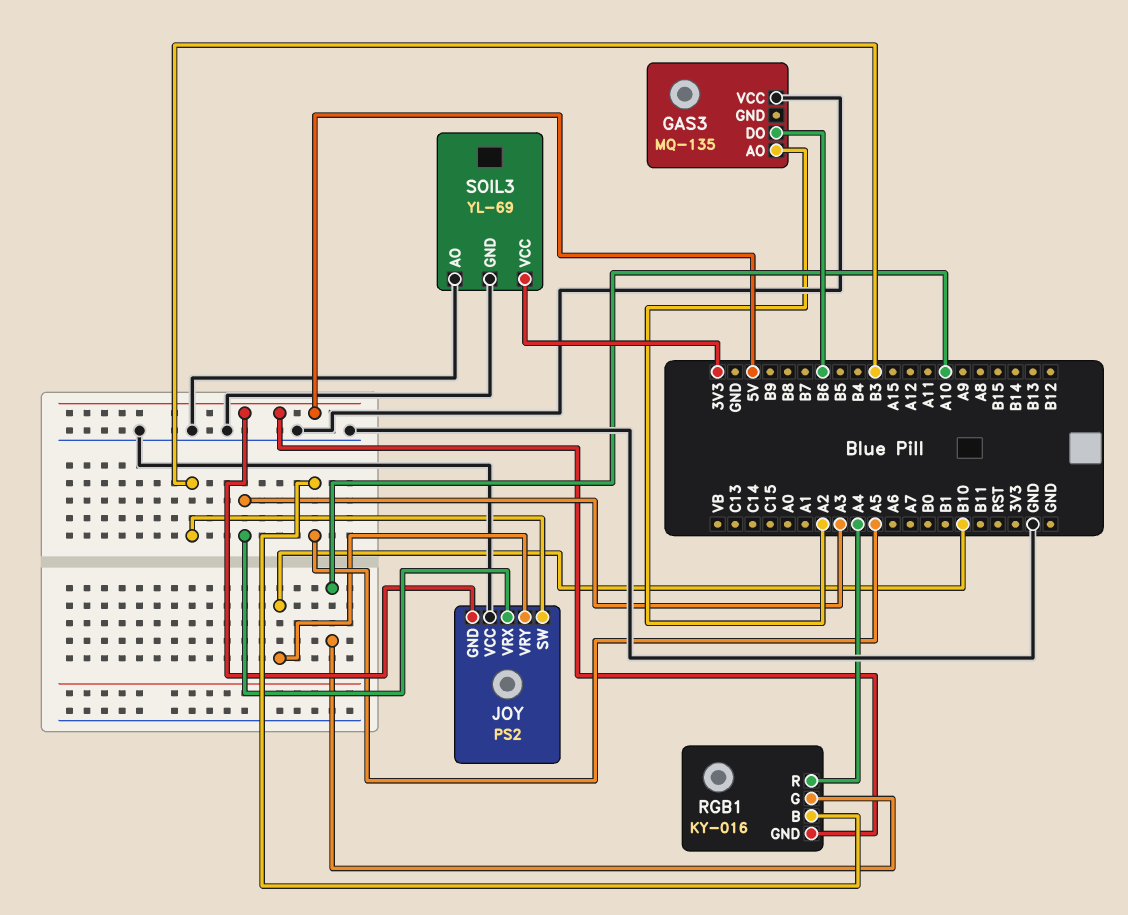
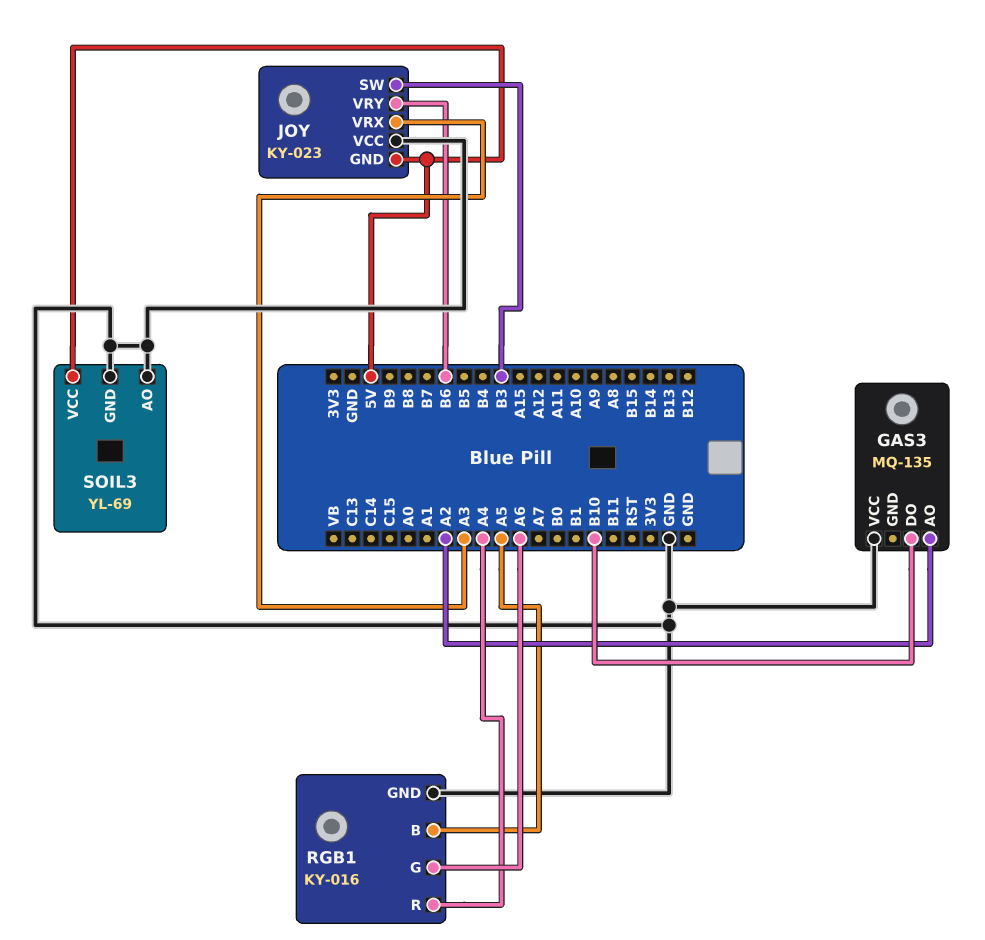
GAS3 pin DO: B6 -> B10
JOY: PS2 -> KY-023
JOY pin VRY: B10 -> B6
RGB1 pin G: A10 -> A6
RGB1 pin GND: 5V -> GND
SOIL3 pin VCC: 3V3 -> 5V

